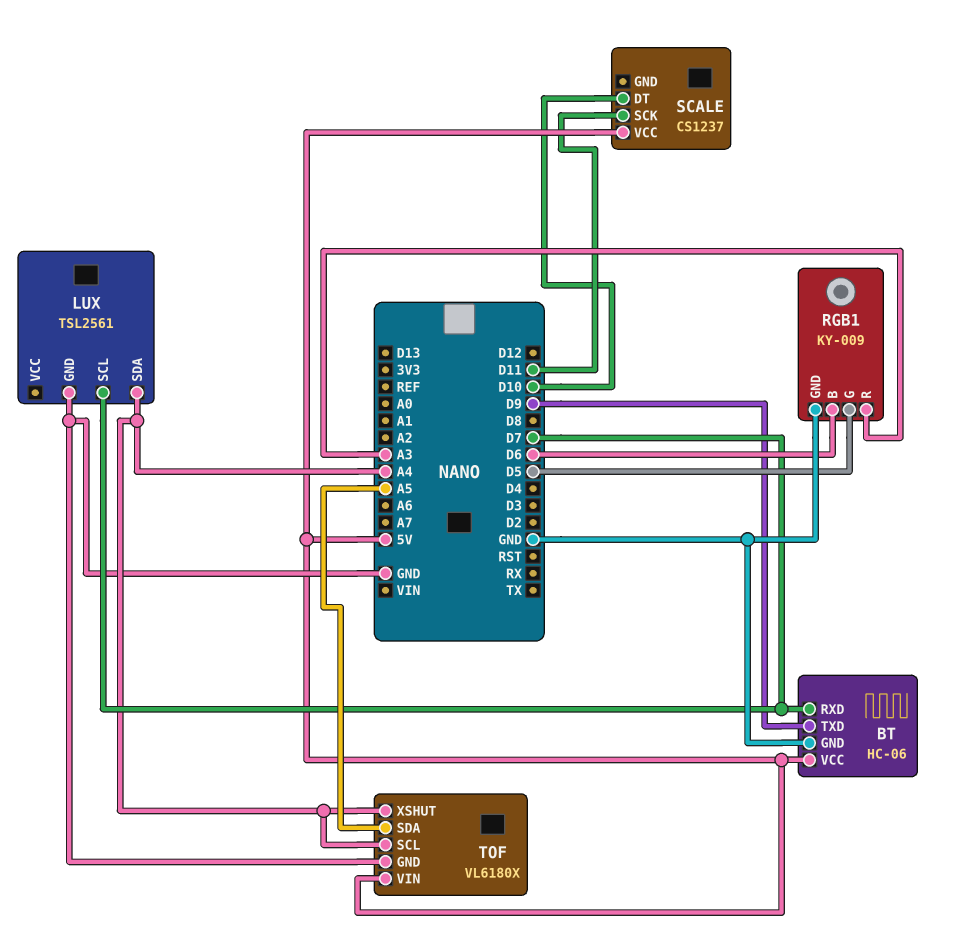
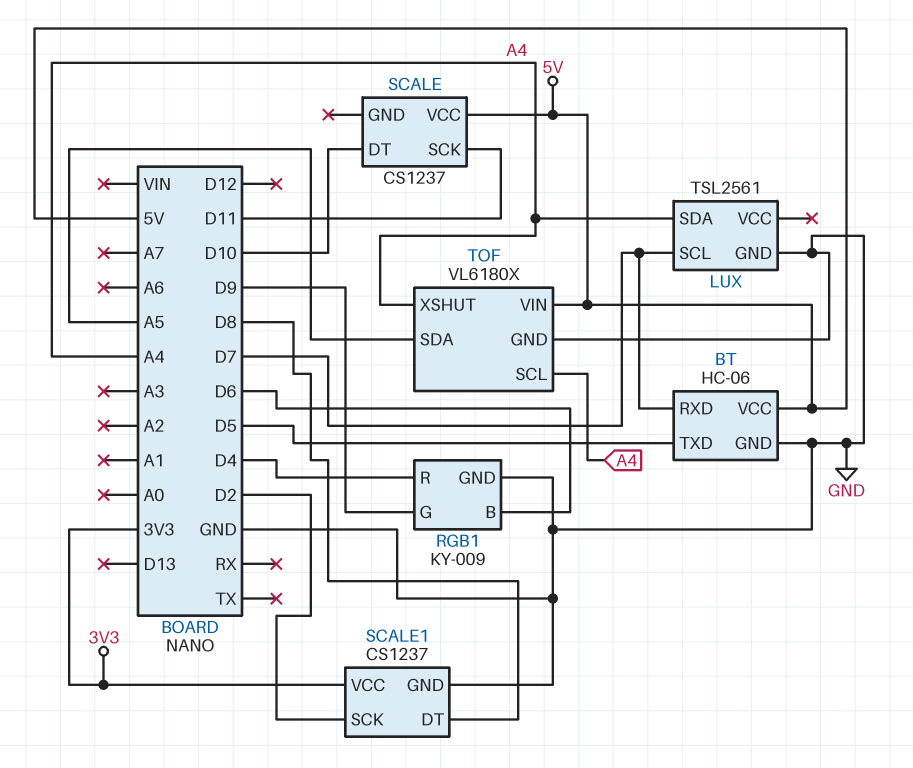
BT pin TXD: D9 -> D5
RGB1 pin G: D5 -> D9
RGB1 pin R: A3 -> D4
SCALE1: none -> CS1237
SCALE1 pin DT: none -> D8
SCALE1 pin GND: none -> GND
SCALE1 pin SCK: none -> D2
SCALE1 pin VCC: none -> 3V3

